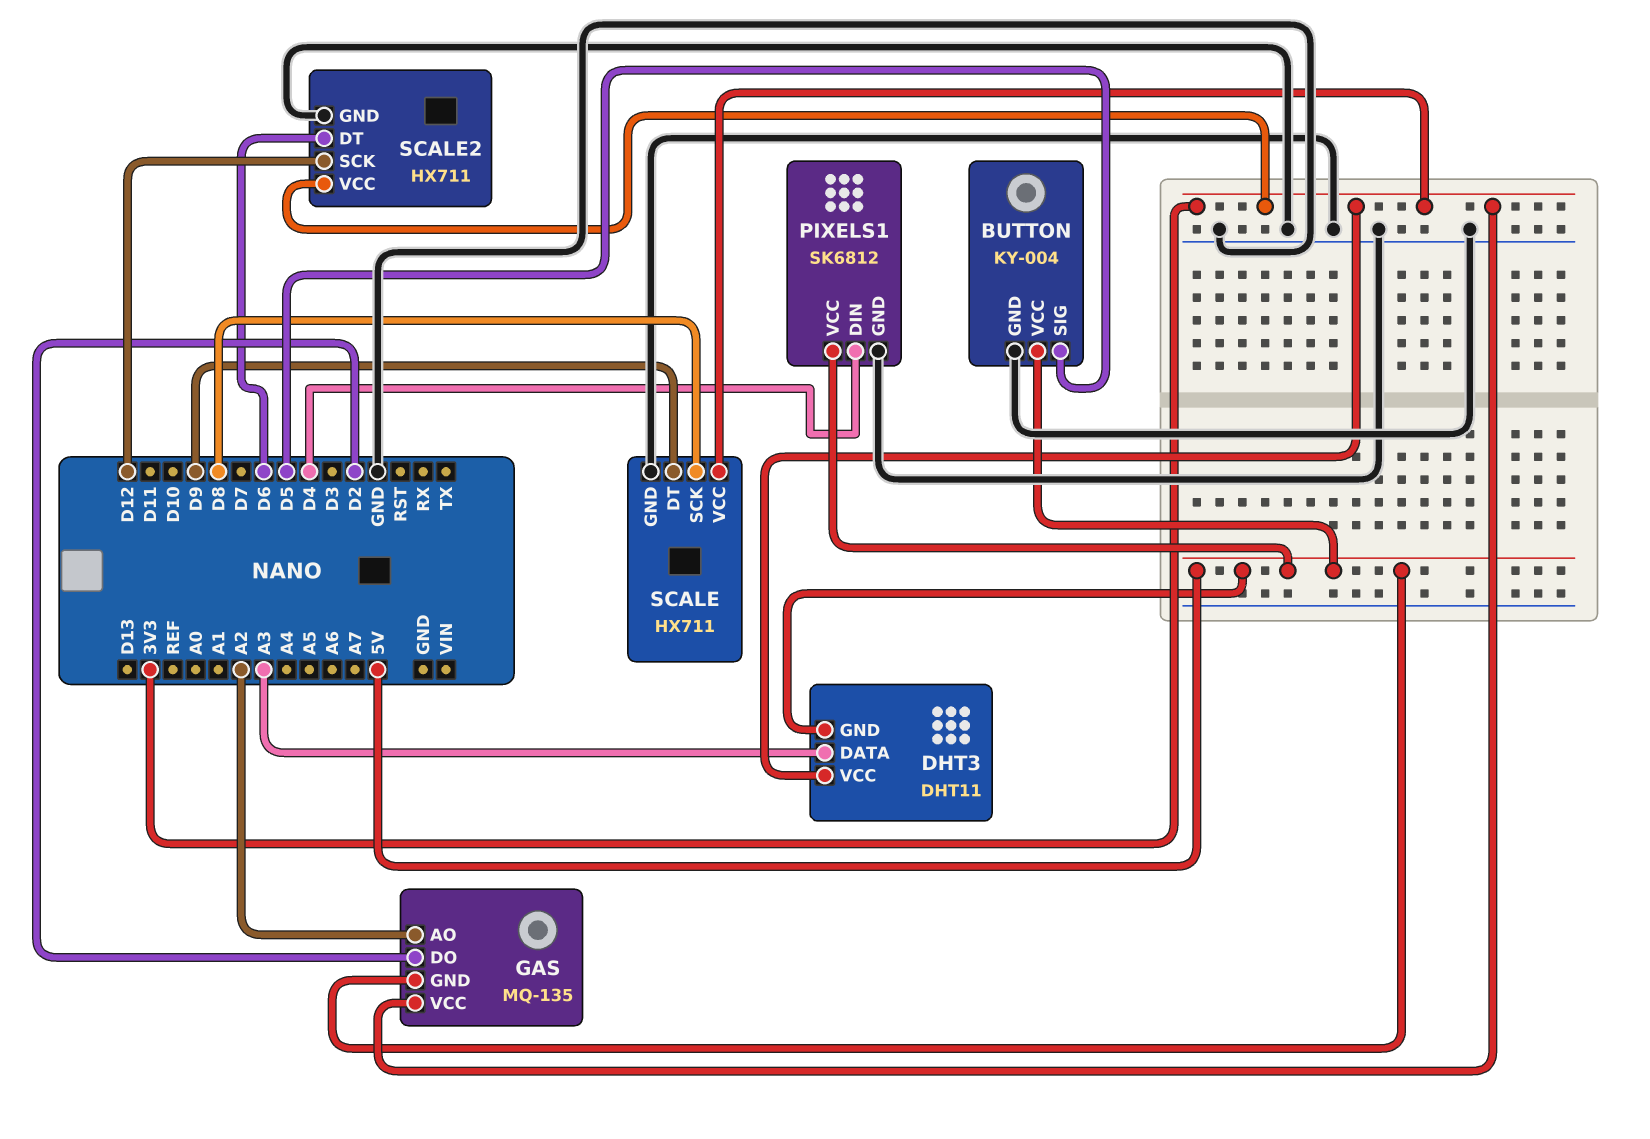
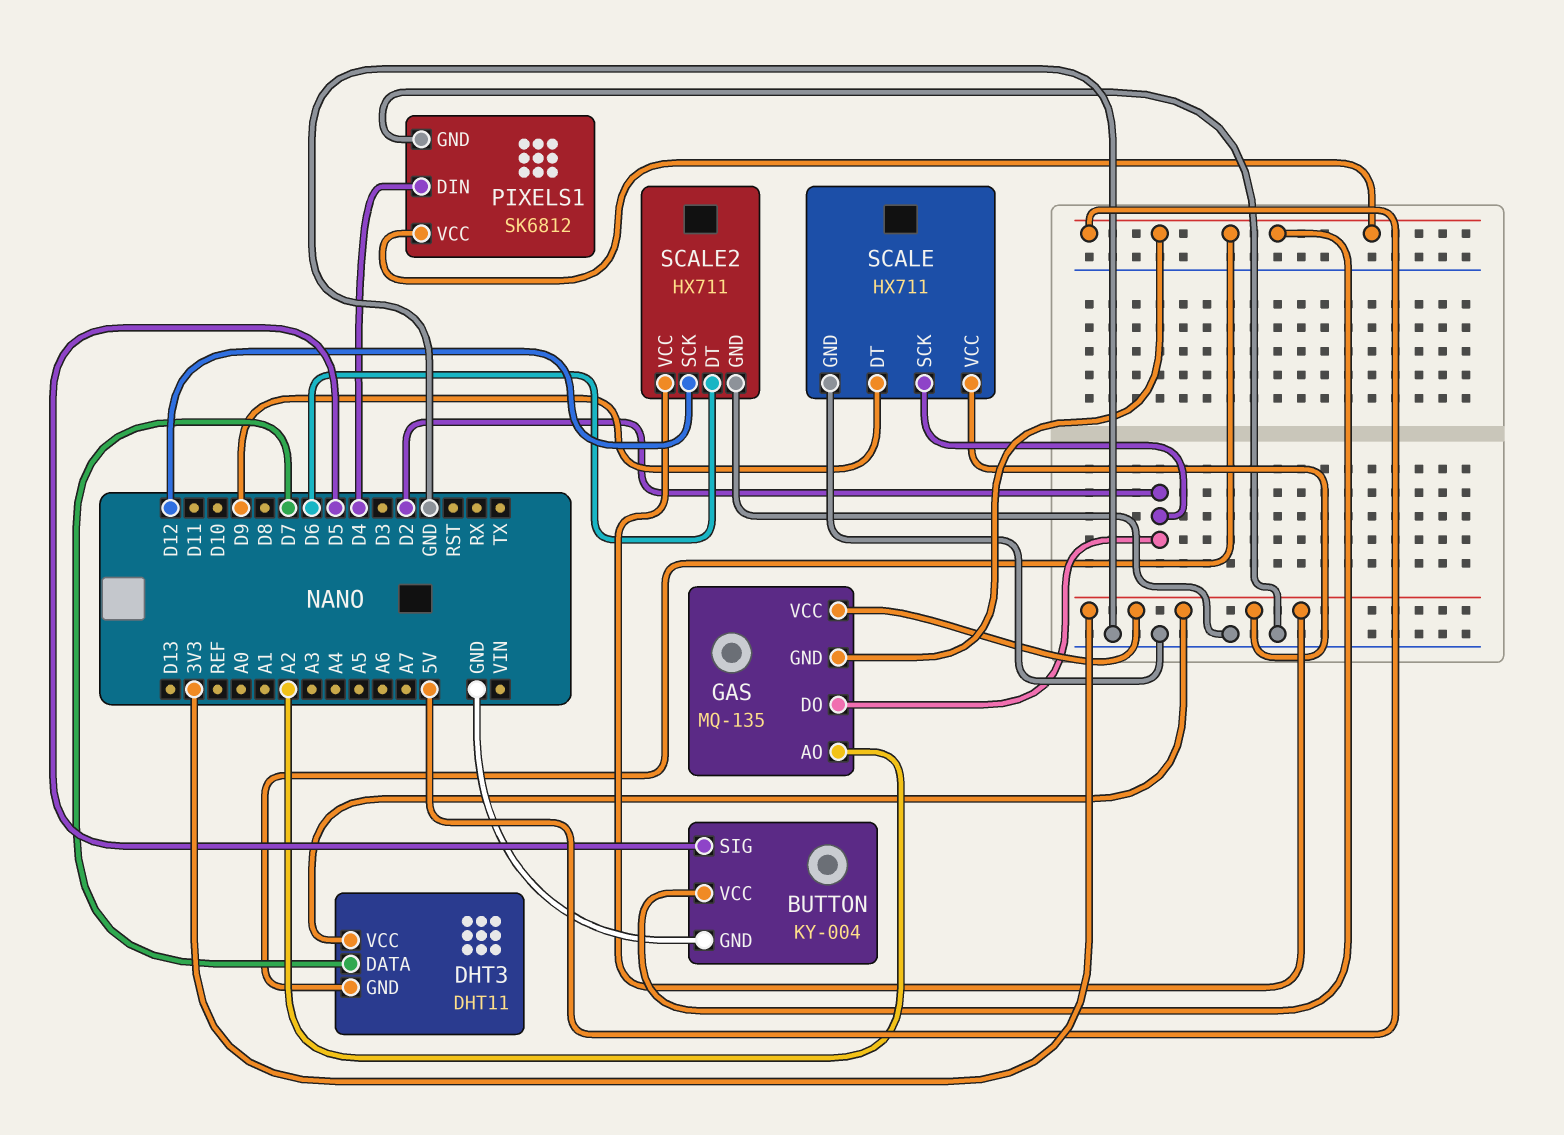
DHT3 pin DATA: A3 -> D7
SCALE pin SCK: D8 -> D2

